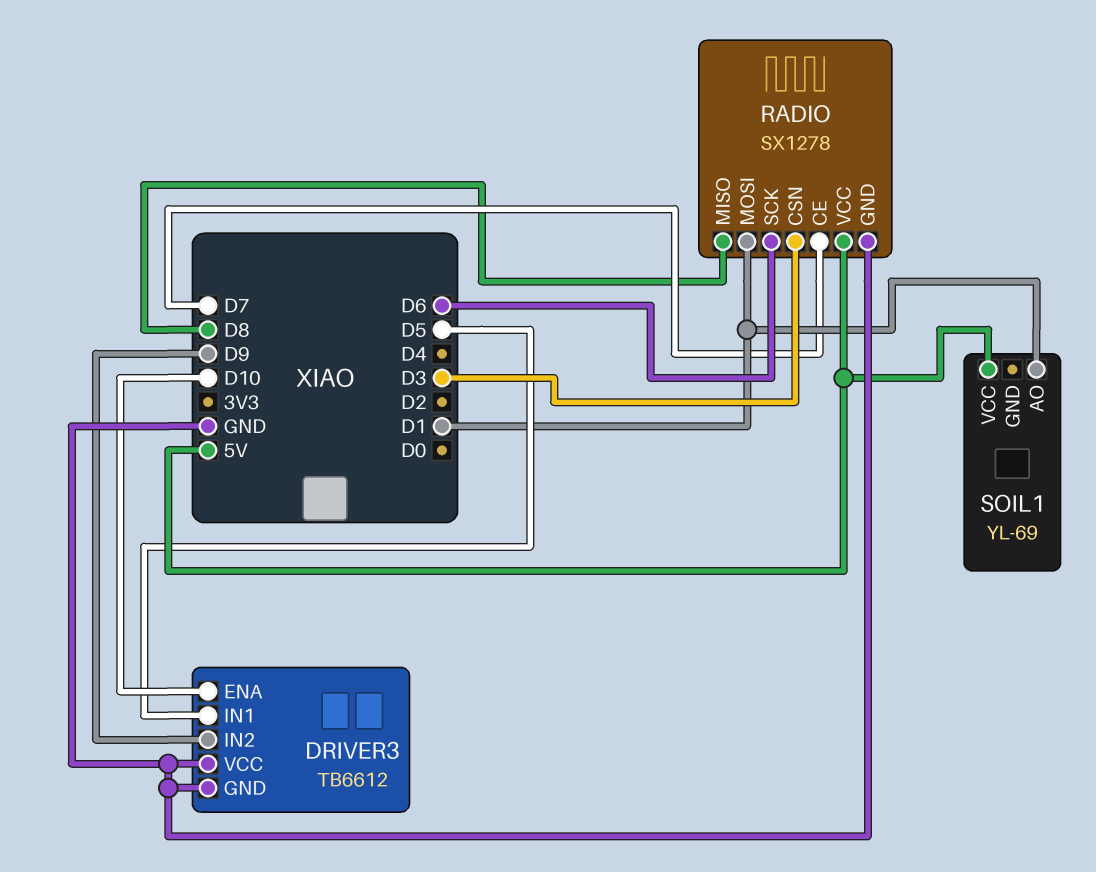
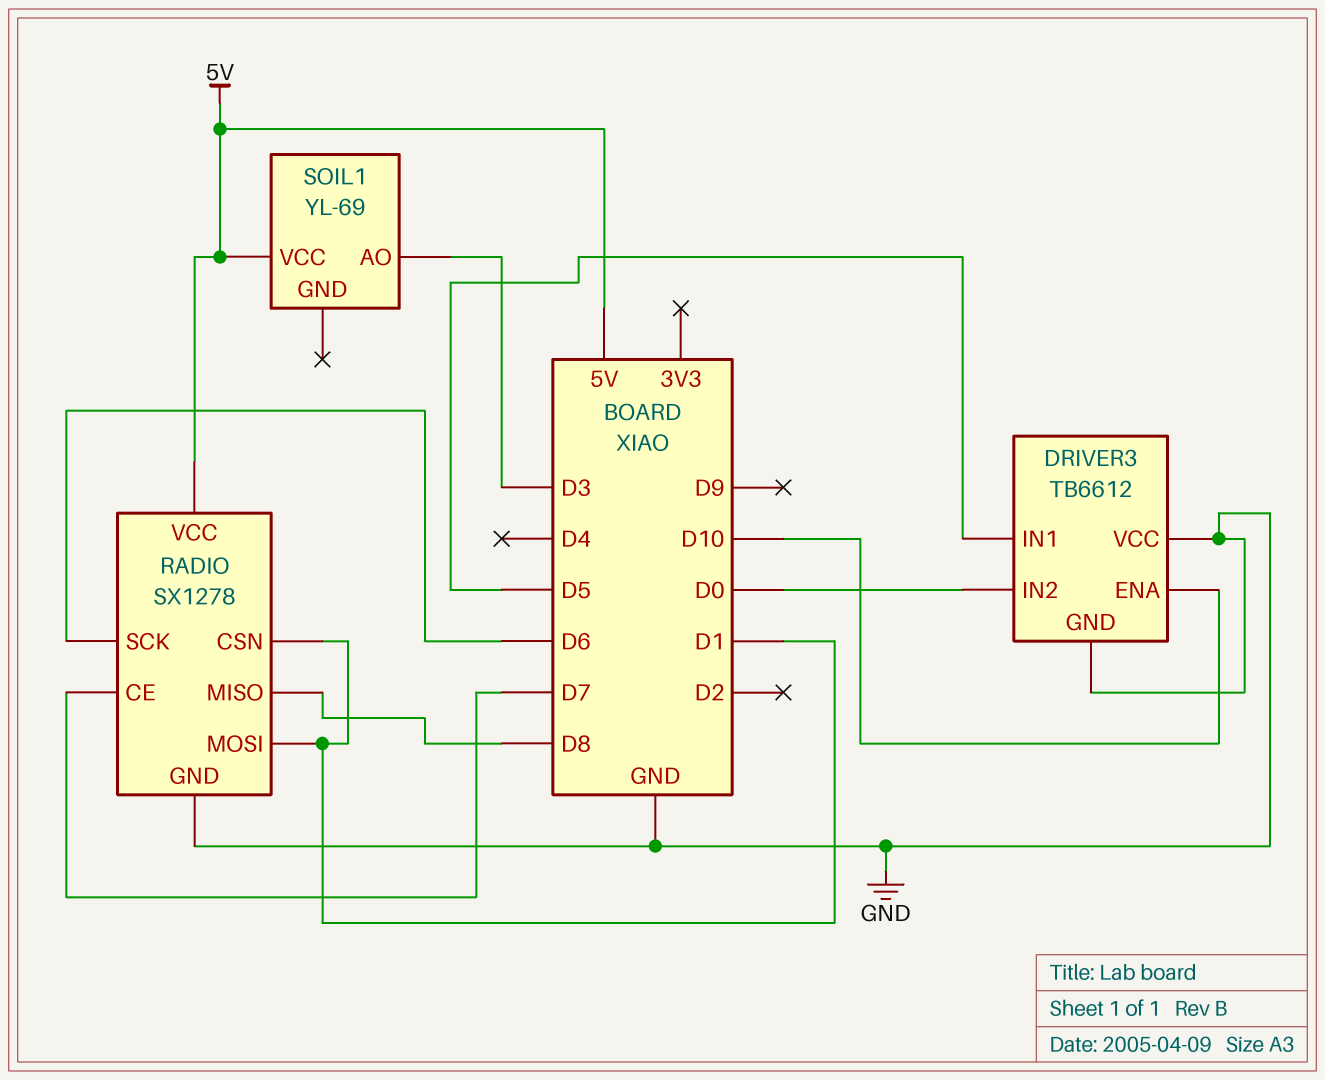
DRIVER3 pin IN2: D9 -> D0
RADIO pin CSN: D3 -> D1
SOIL1 pin AO: D1 -> D3

